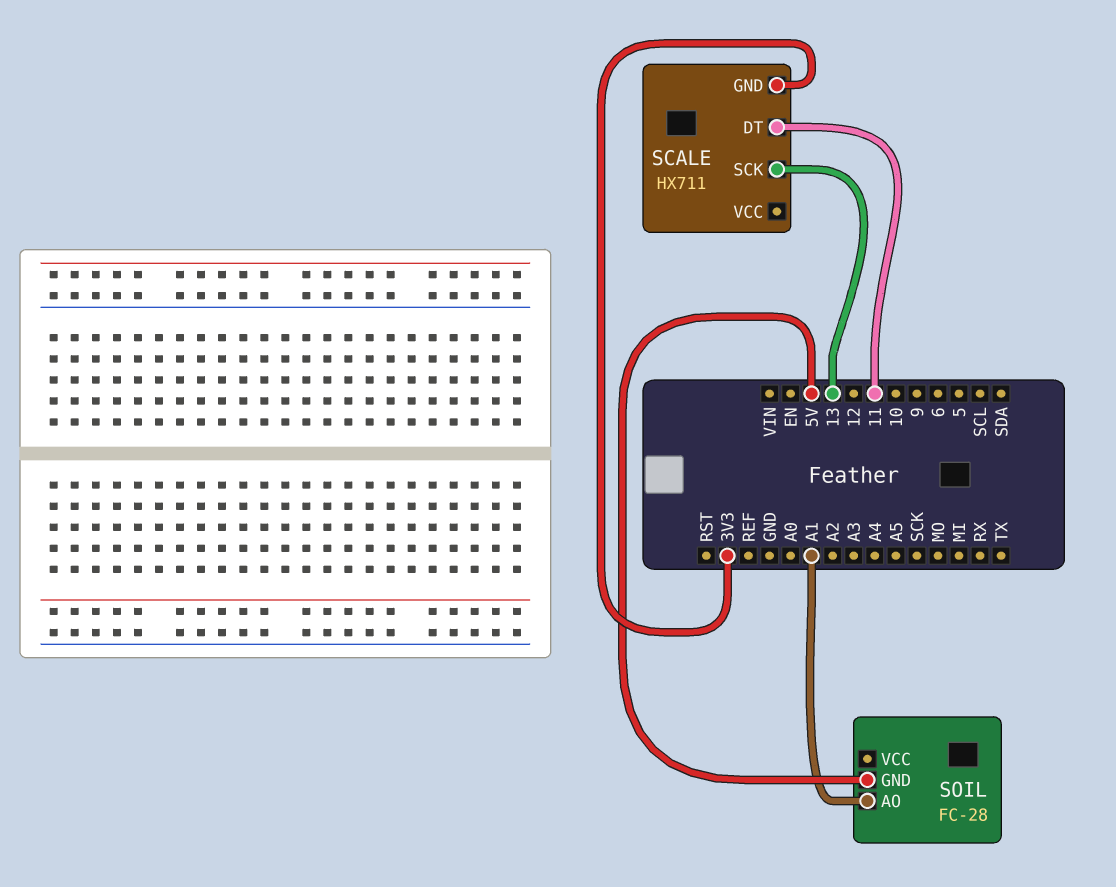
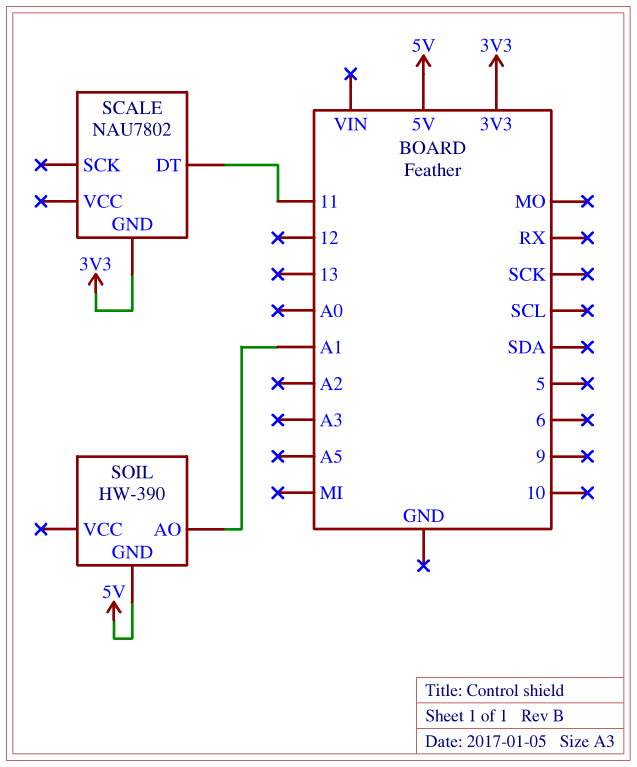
SCALE: HX711 -> NAU7802
SCALE pin SCK: 13 -> none
SOIL: FC-28 -> HW-390

